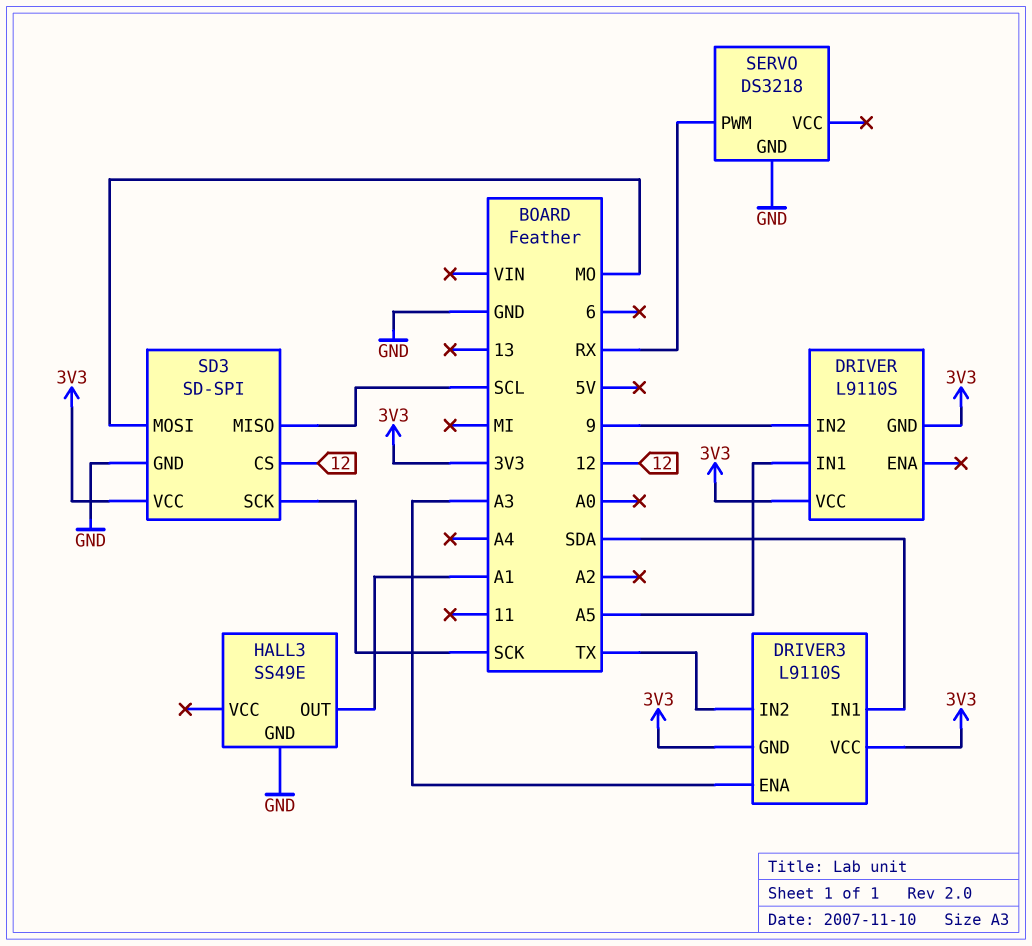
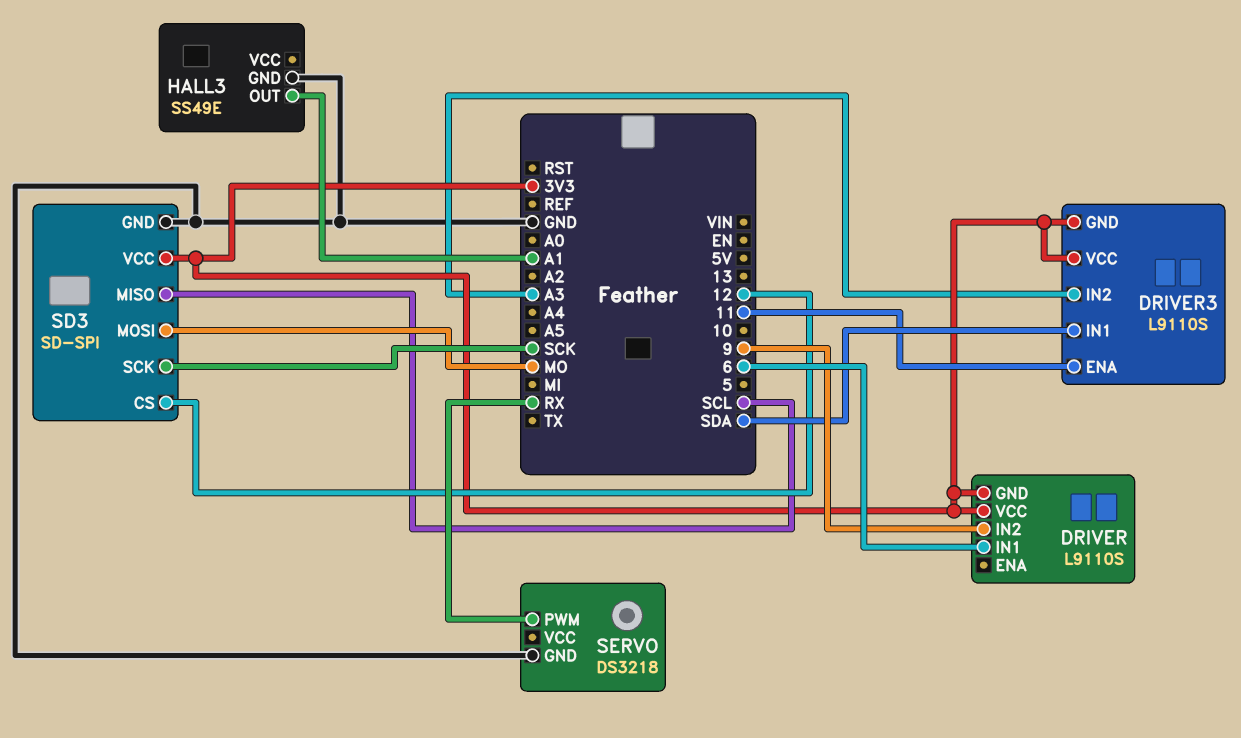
DRIVER pin IN1: A5 -> 6
DRIVER3 pin ENA: A3 -> 11
DRIVER3 pin IN2: TX -> A3

